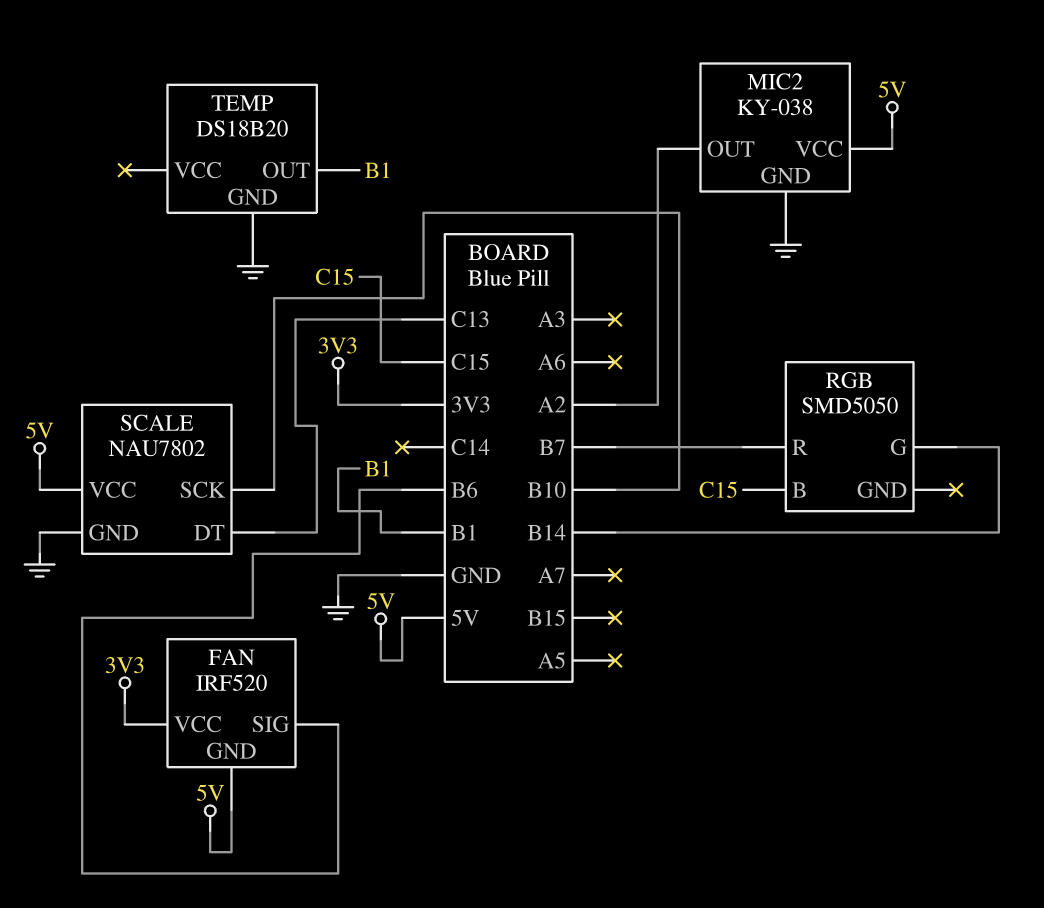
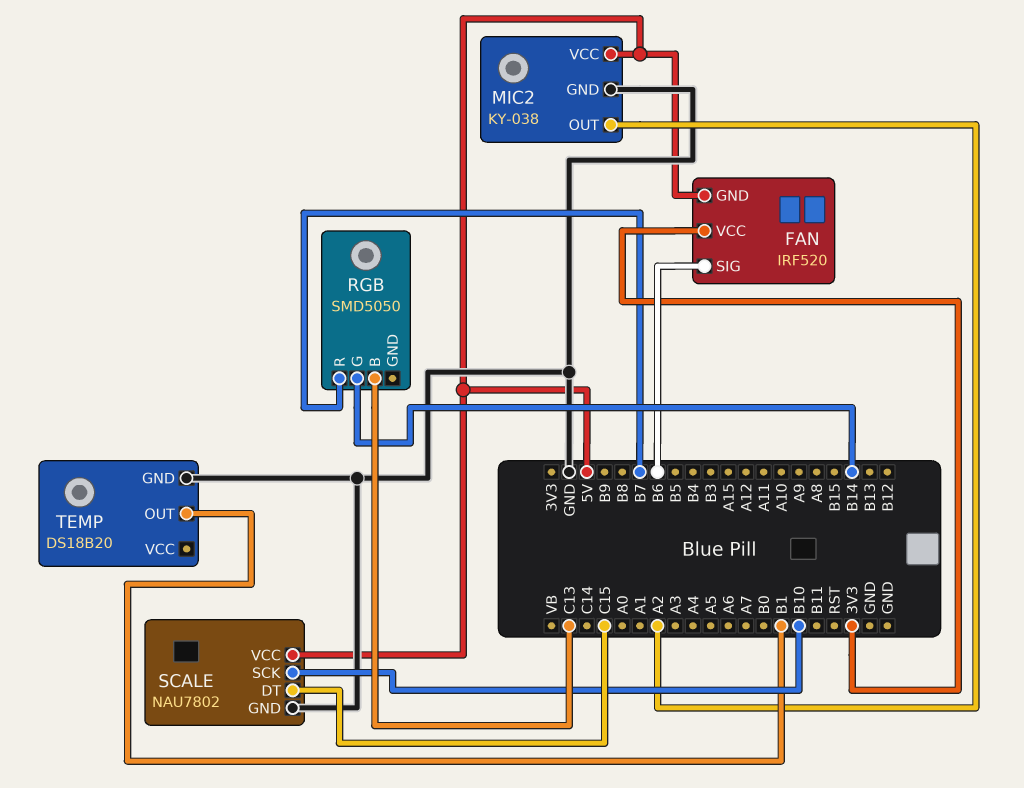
RGB pin B: C15 -> C13
SCALE pin DT: C13 -> C15

